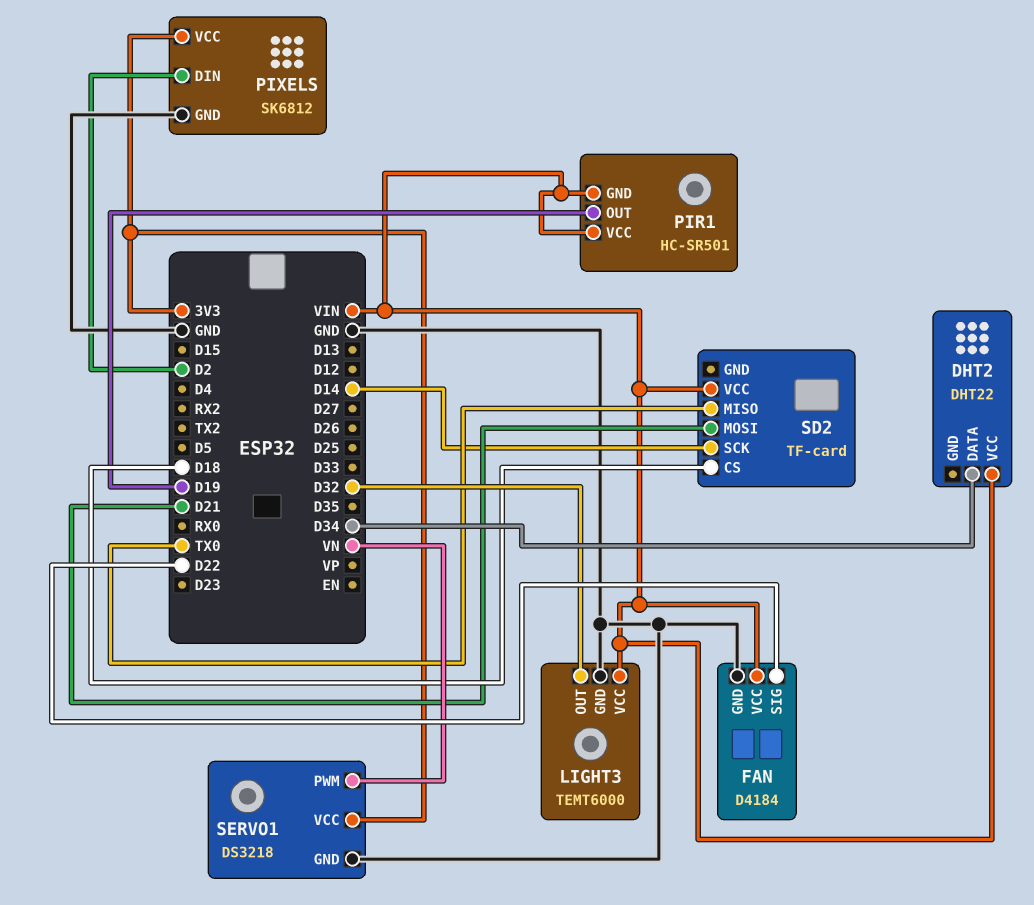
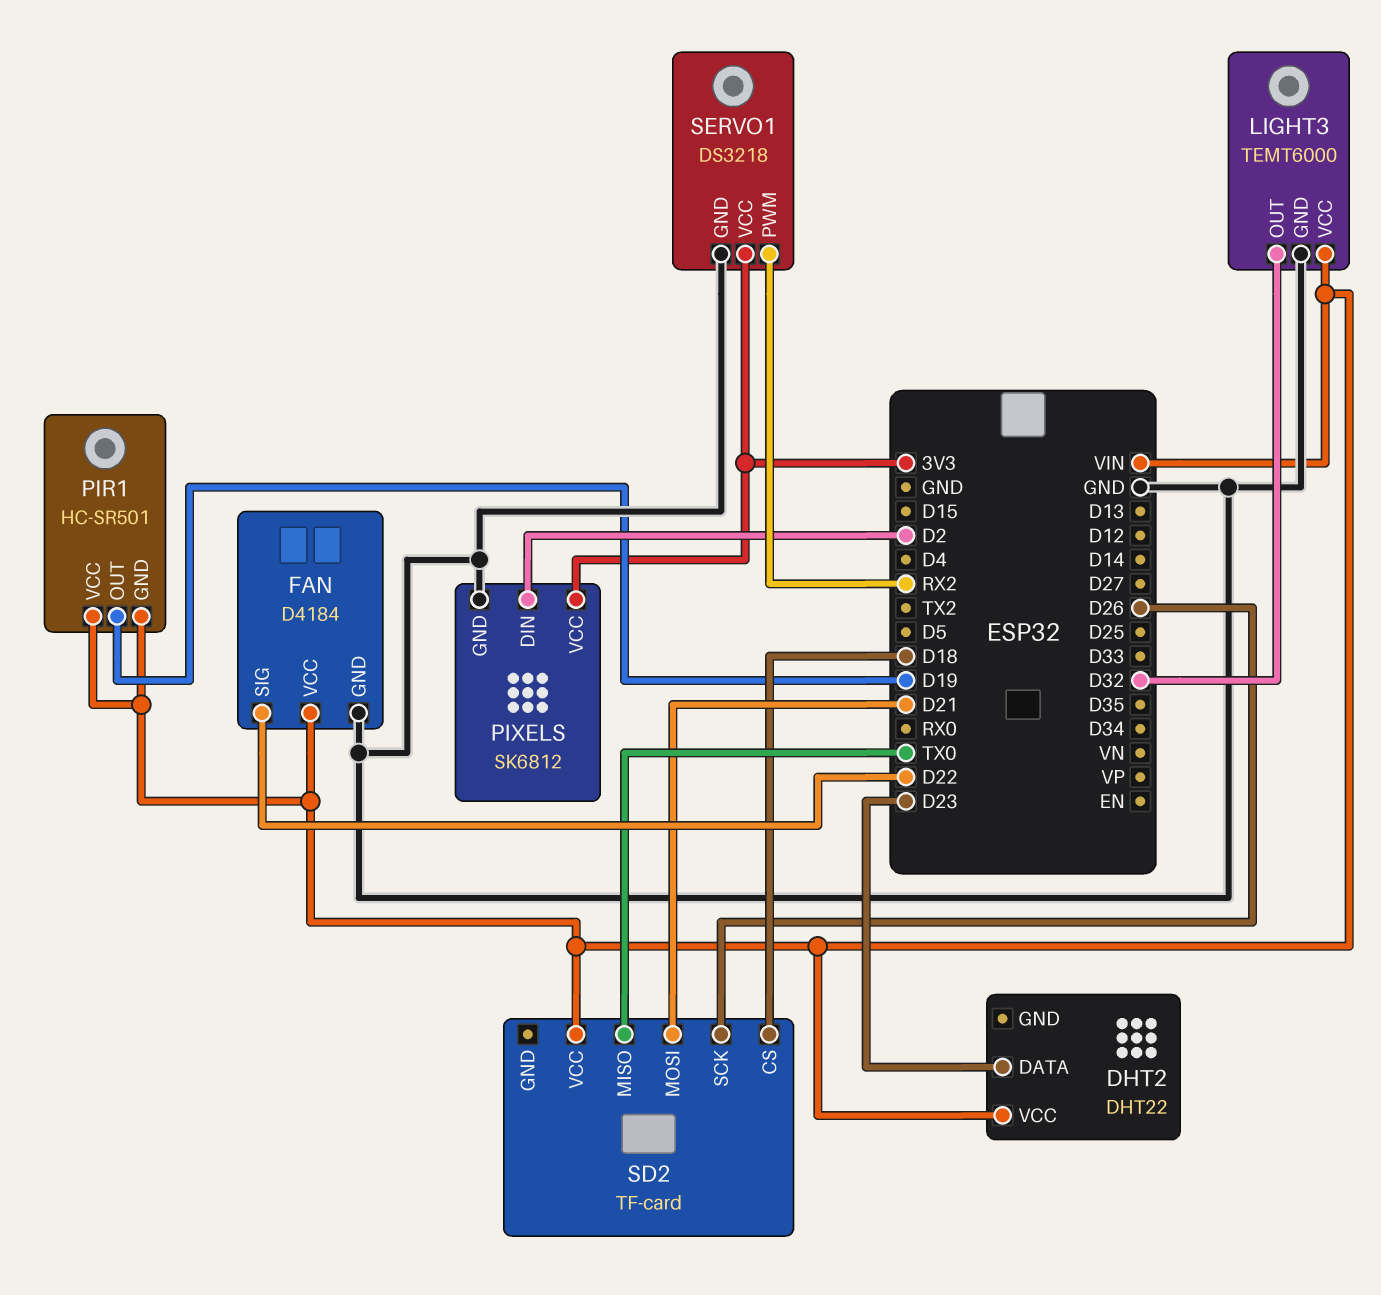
DHT2 pin DATA: D34 -> D23
SD2 pin SCK: D14 -> D26
SERVO1 pin PWM: VN -> RX2

